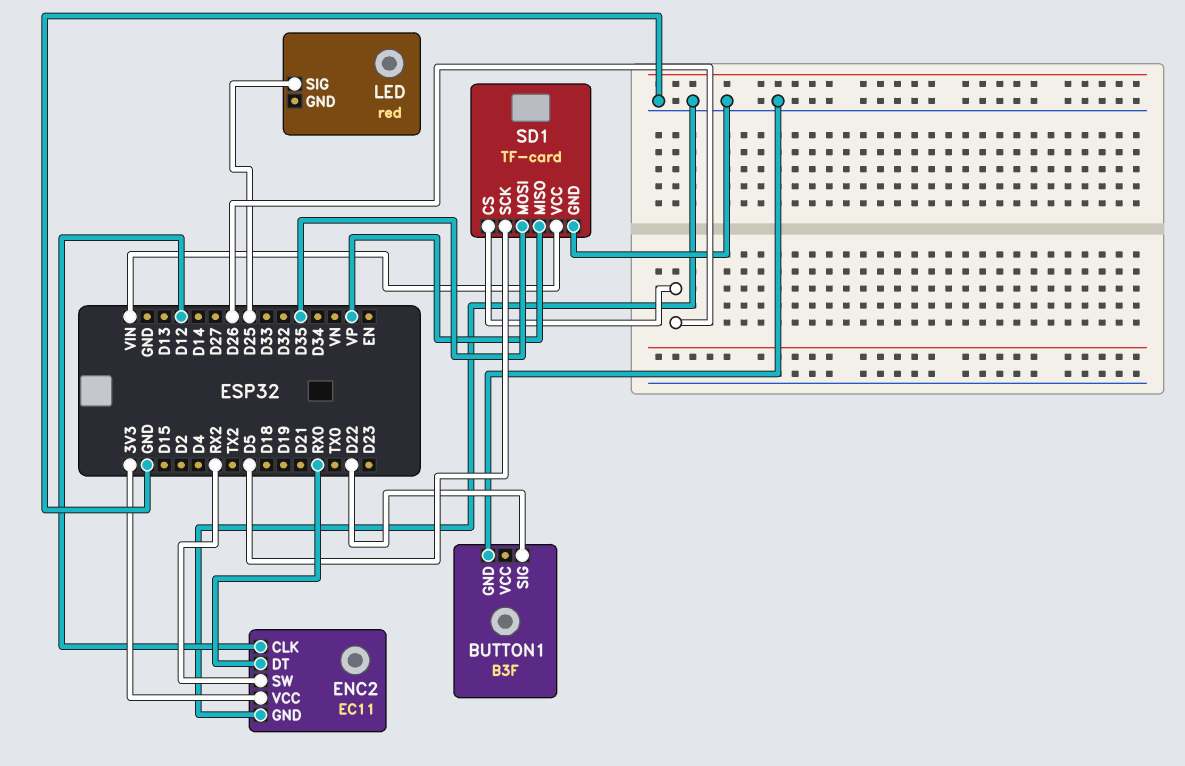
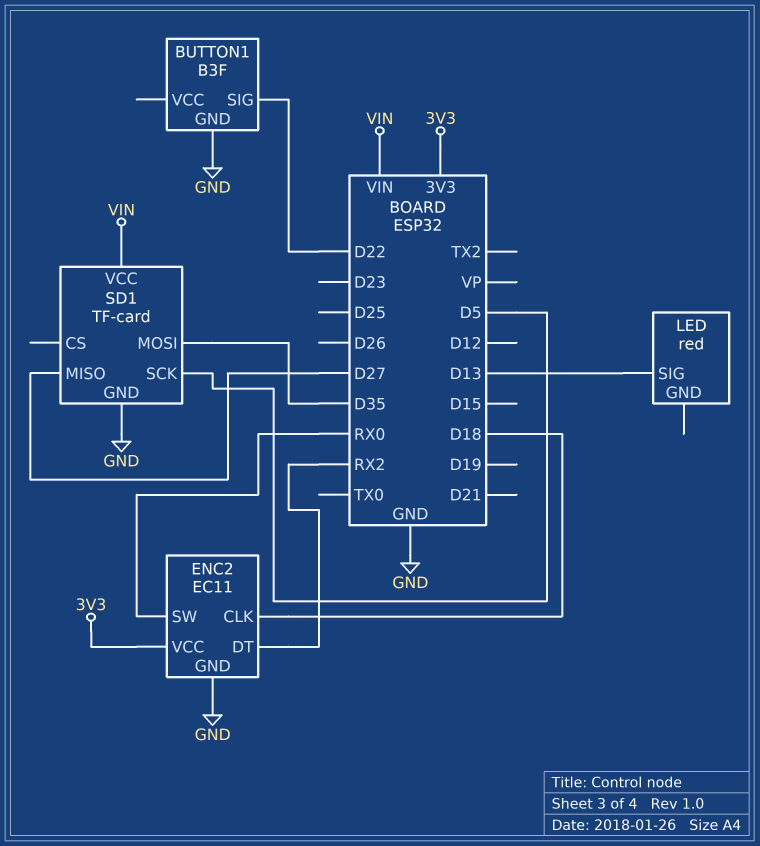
ENC2 pin CLK: D12 -> D18
ENC2 pin DT: RX0 -> RX2
ENC2 pin SW: RX2 -> RX0
LED pin SIG: D25 -> D13
SD1 pin CS: D26 -> none
SD1 pin MISO: VP -> D27

